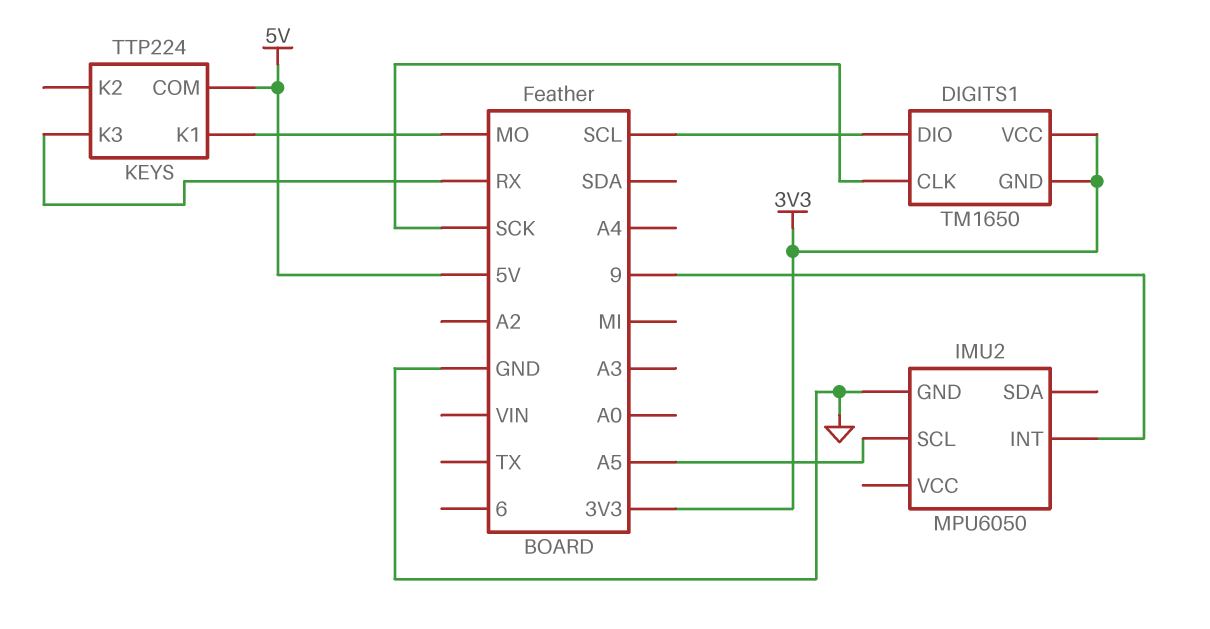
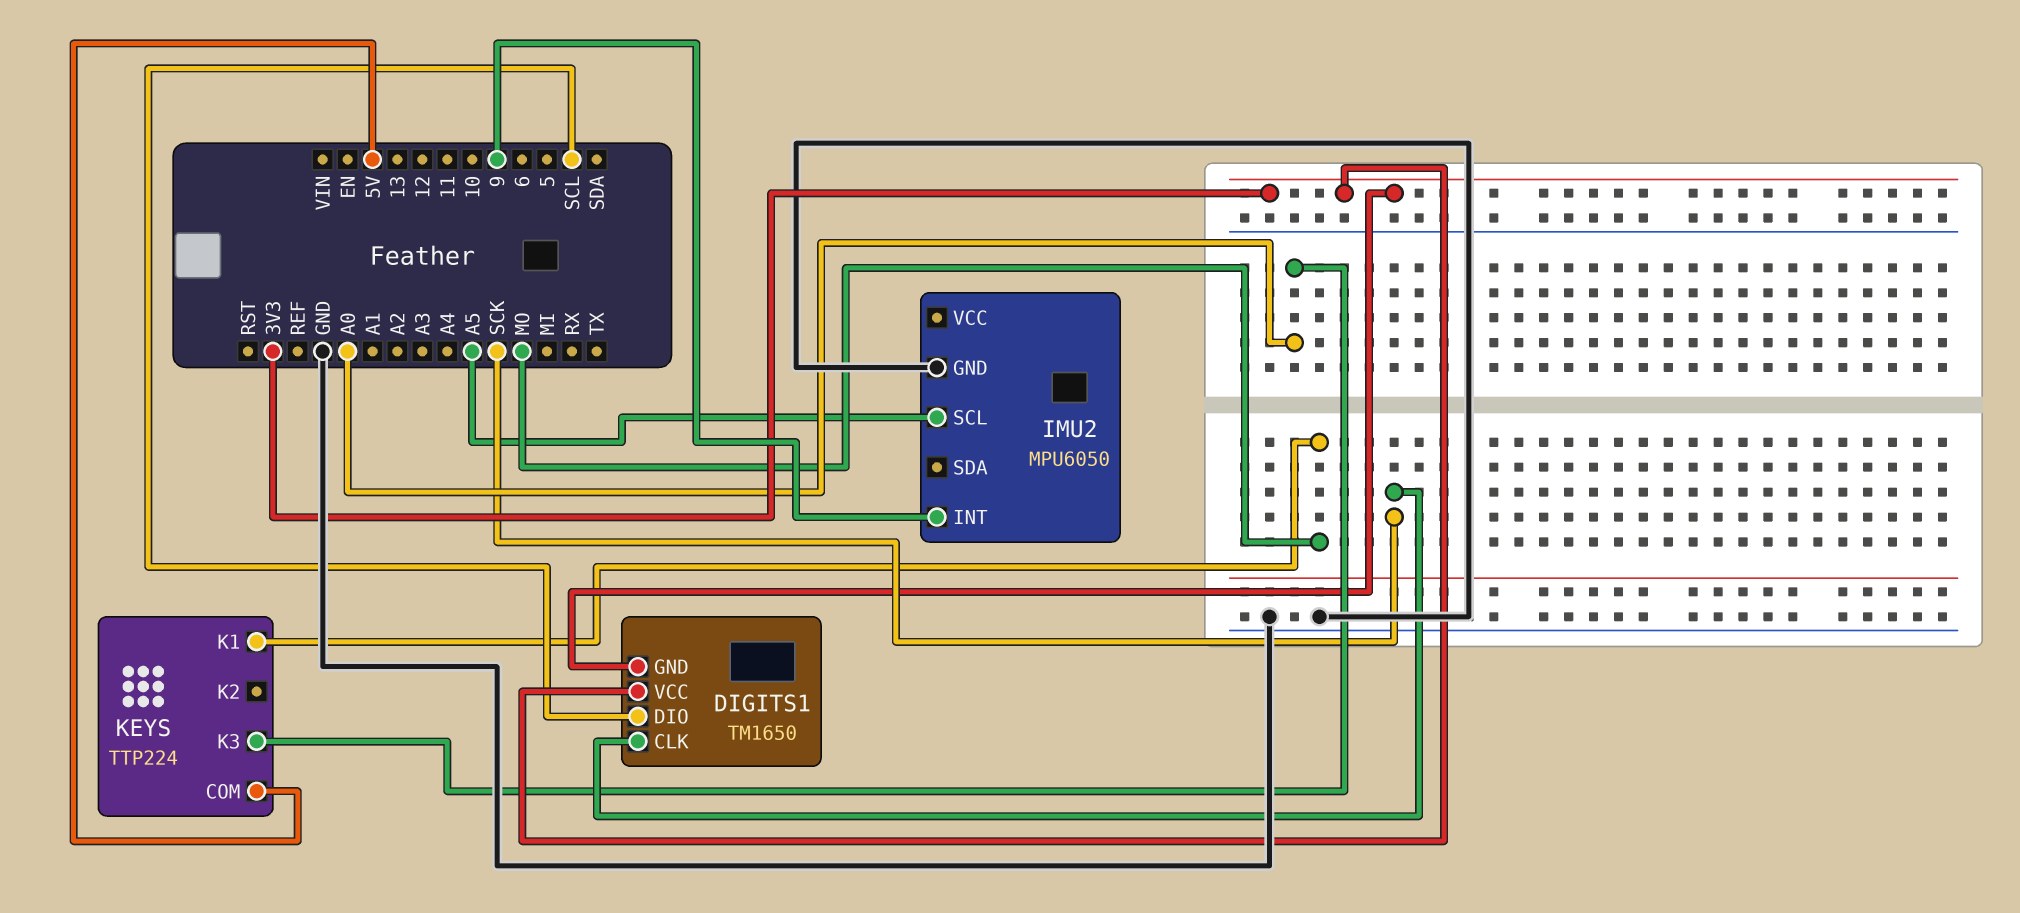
KEYS pin K3: RX -> A0

